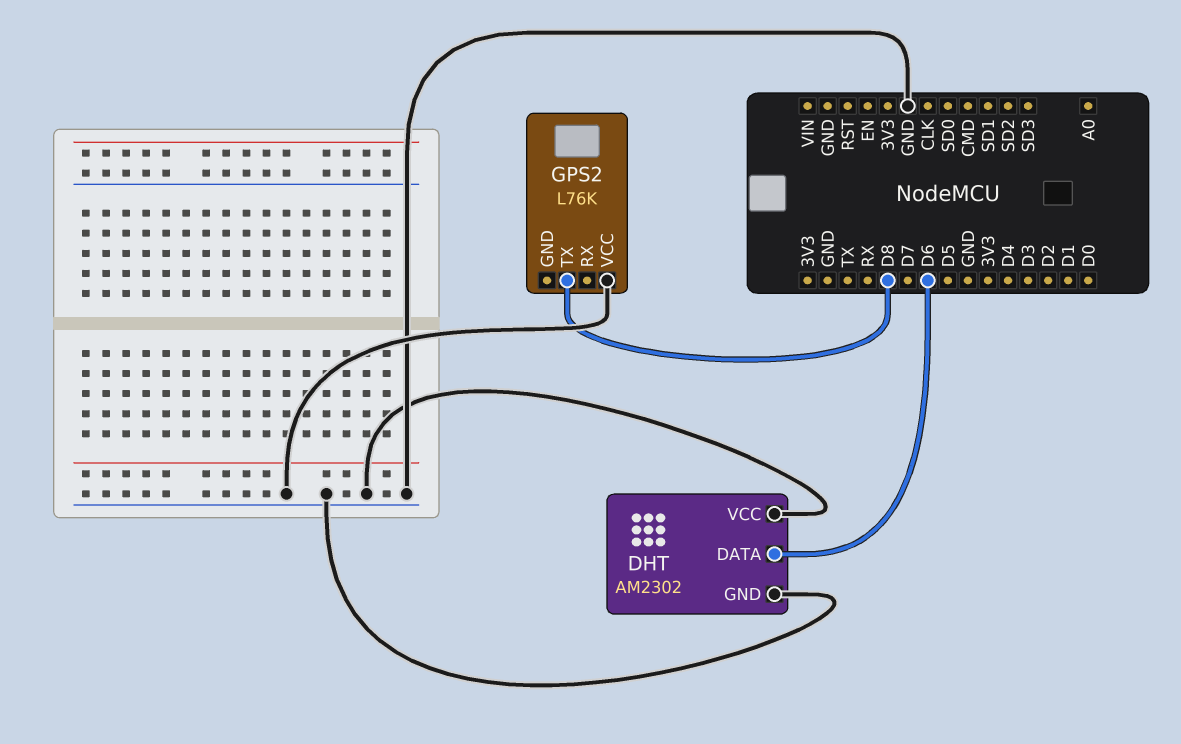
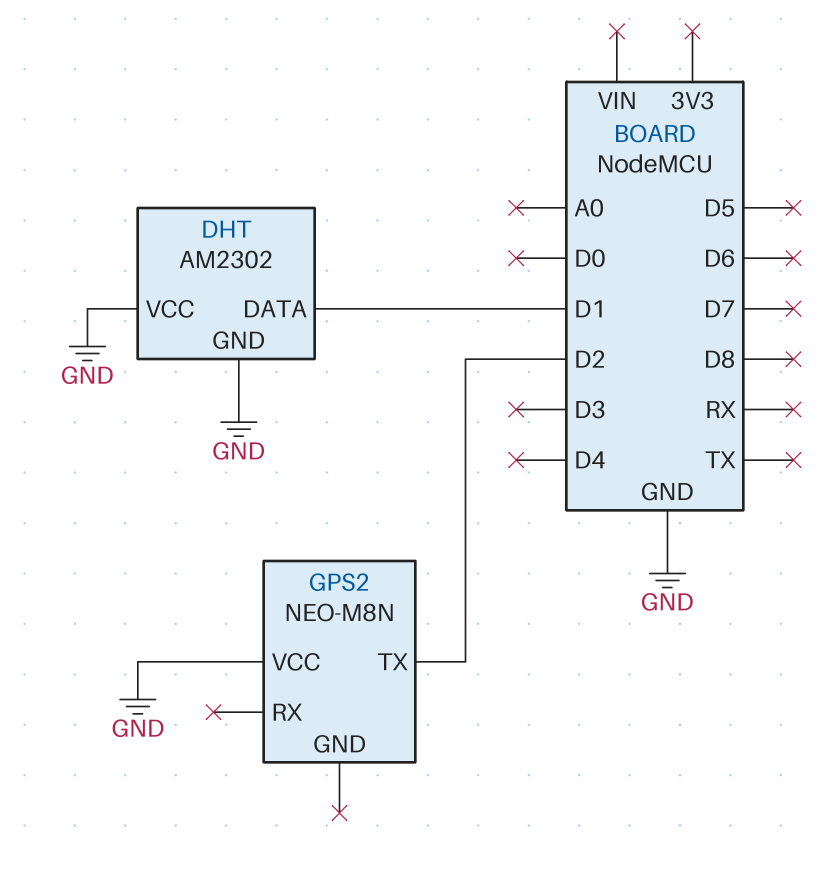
DHT pin DATA: D6 -> D1
GPS2: L76K -> NEO-M8N
GPS2 pin TX: D8 -> D2

